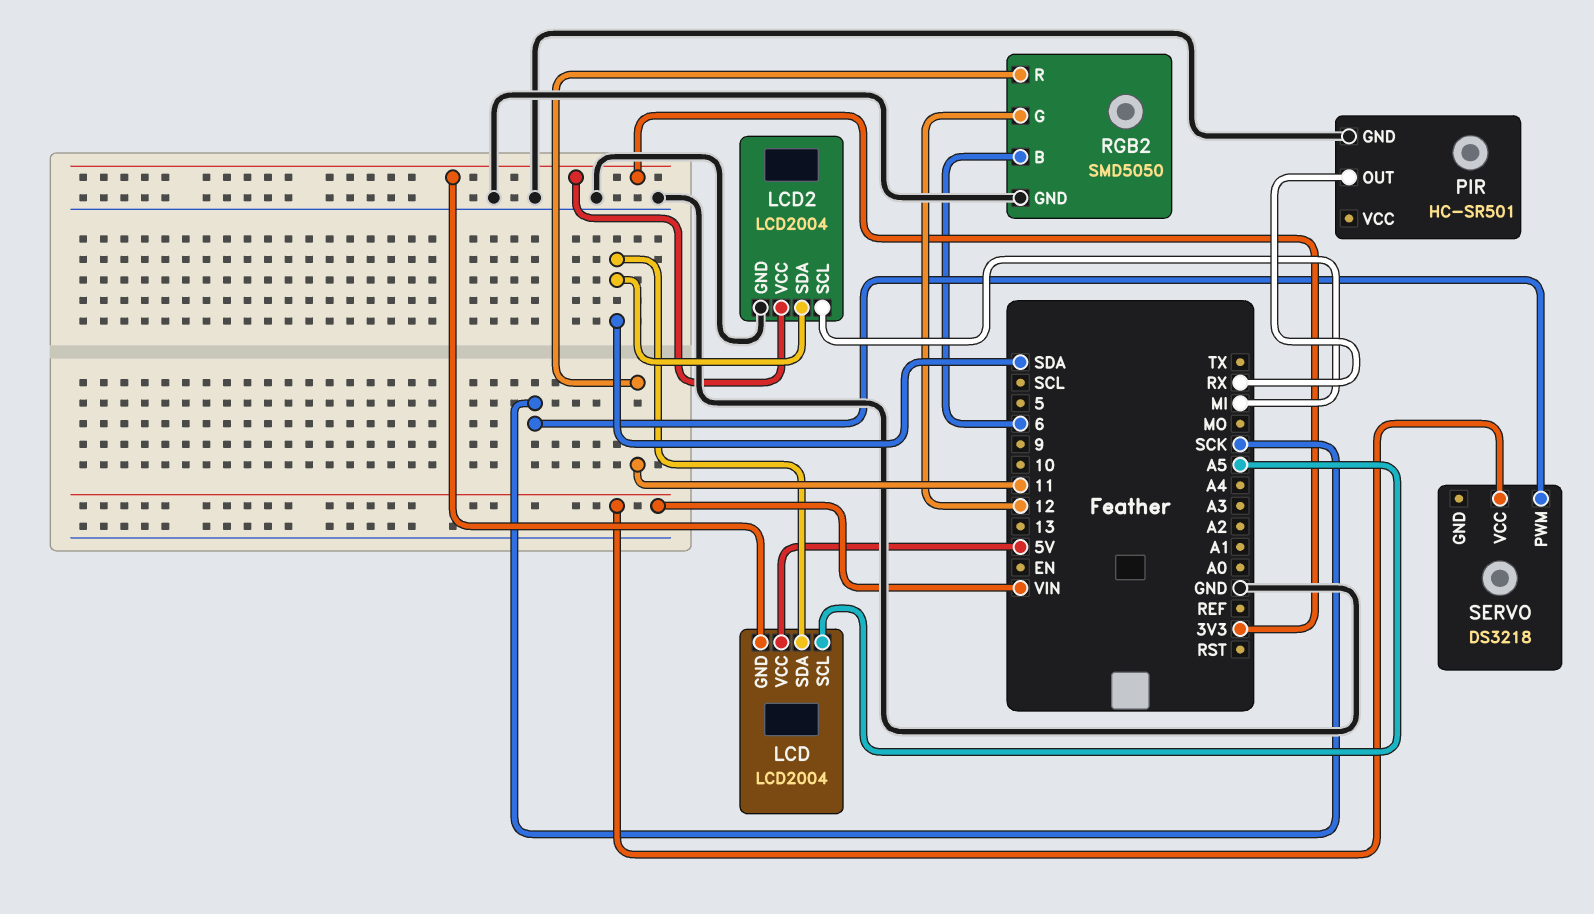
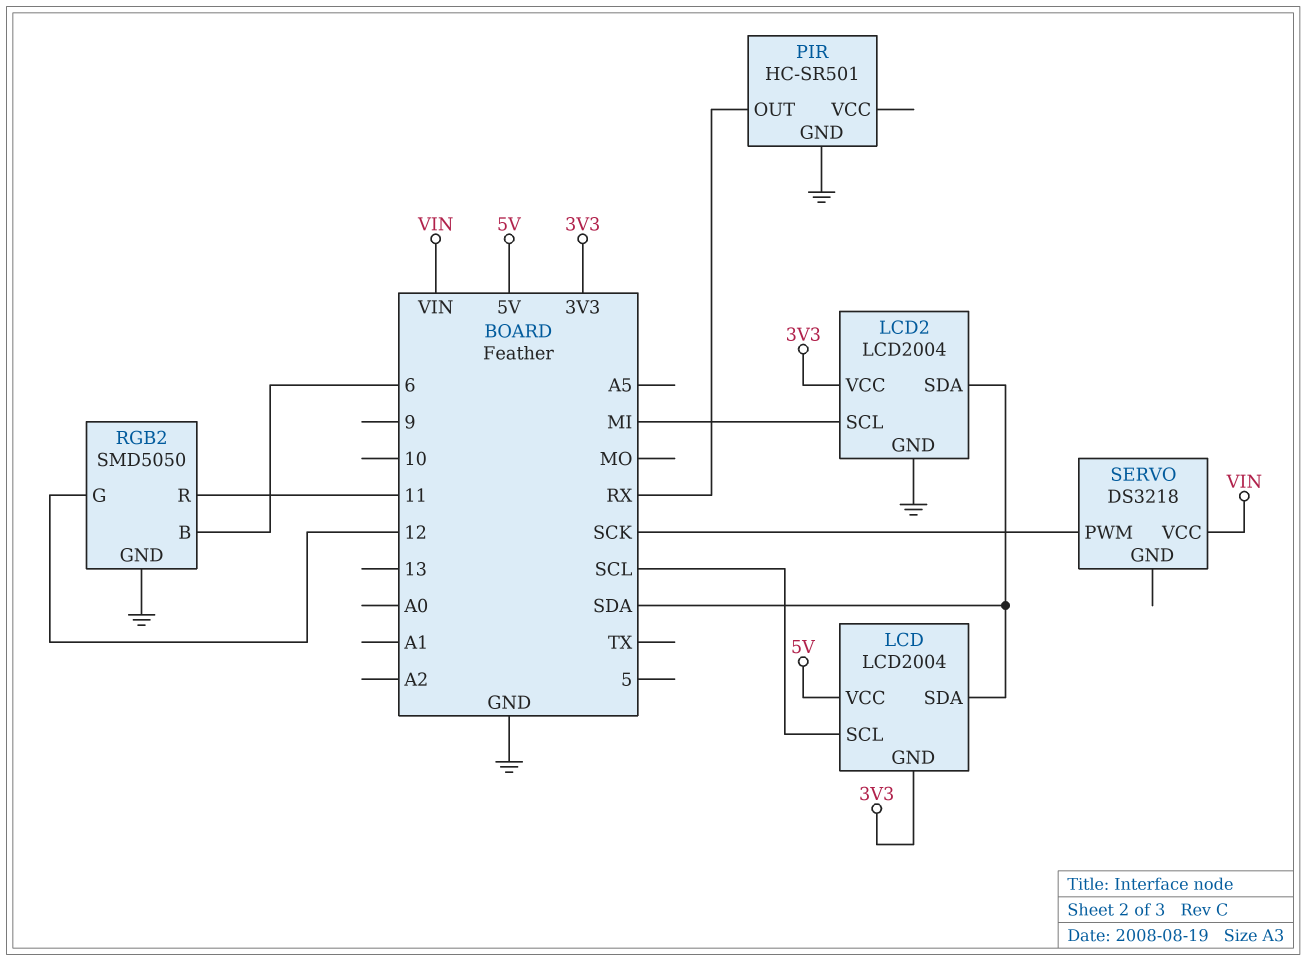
LCD pin SCL: A5 -> SCL

